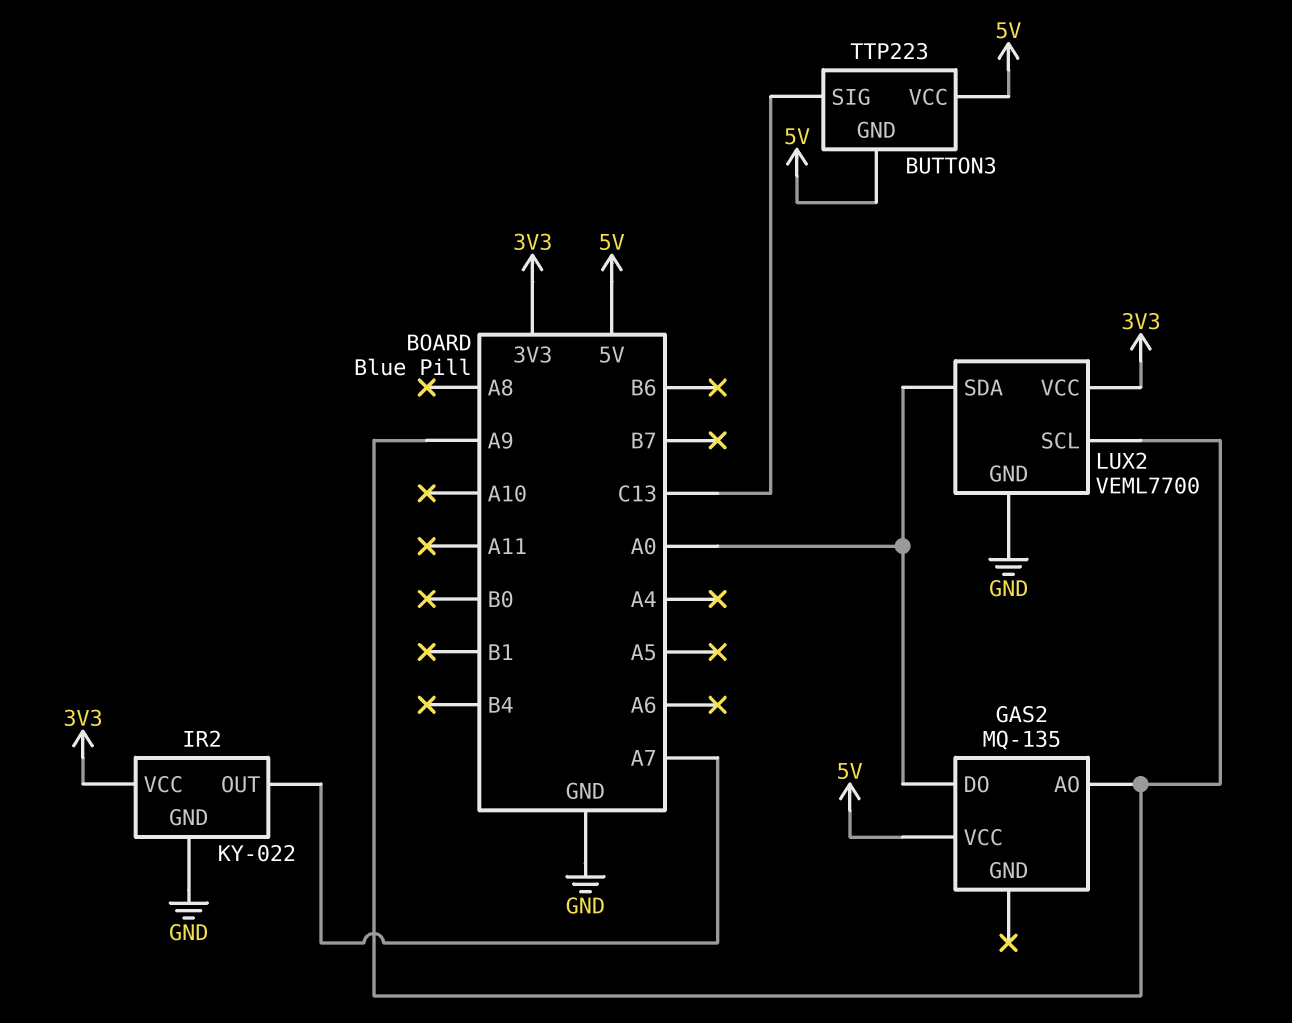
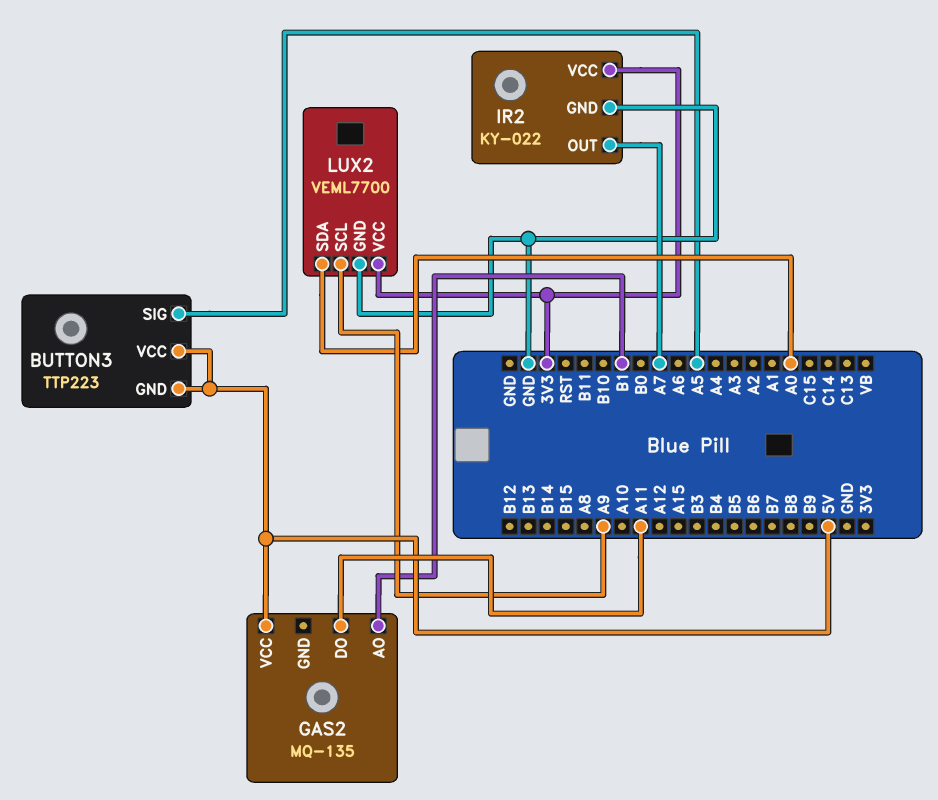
BUTTON3 pin SIG: C13 -> A5
GAS2 pin AO: A9 -> B1
GAS2 pin DO: A0 -> A11

